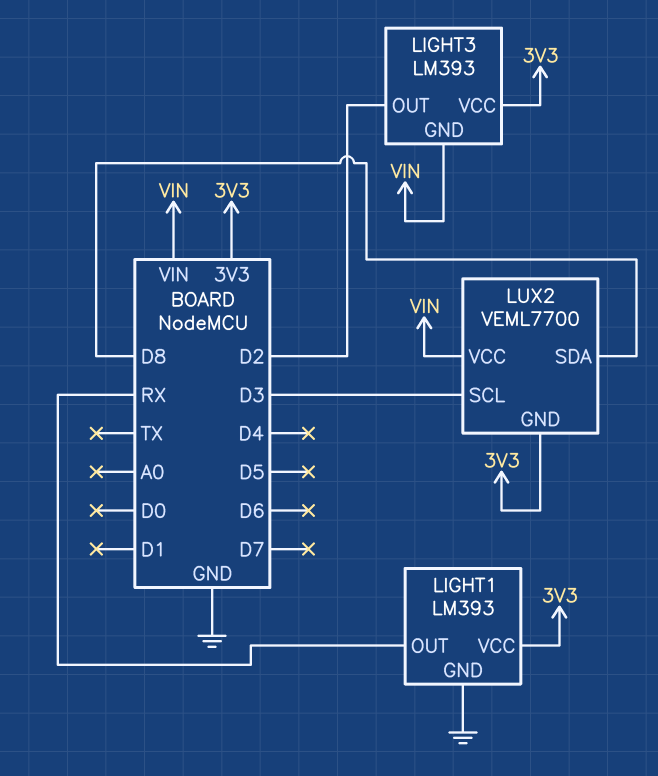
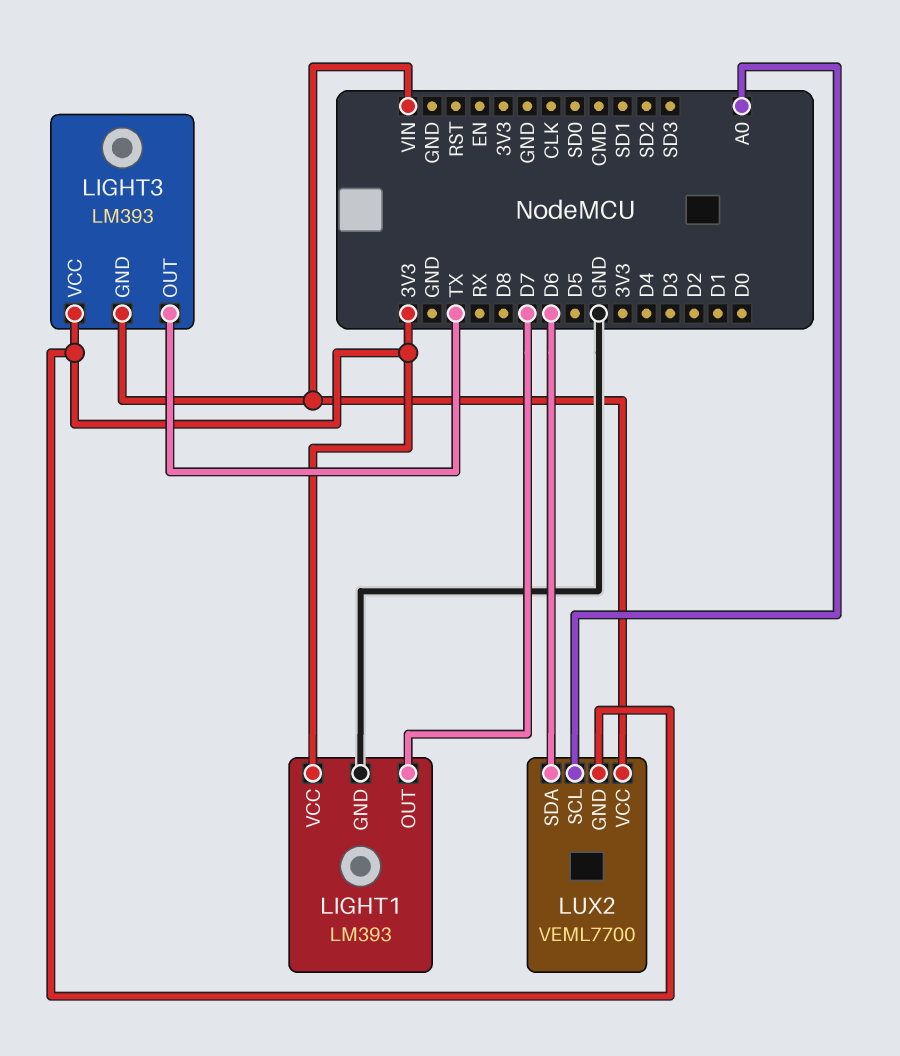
LIGHT1 pin OUT: RX -> D7
LIGHT3 pin OUT: D2 -> TX
LUX2 pin SCL: D3 -> A0
LUX2 pin SDA: D8 -> D6

